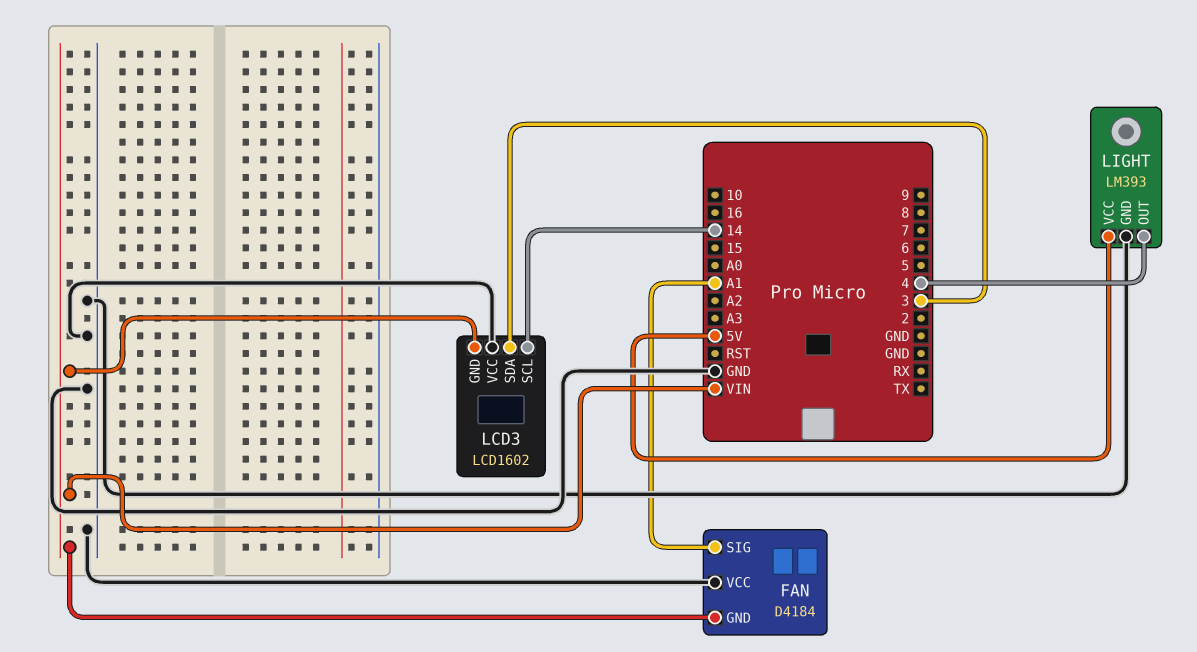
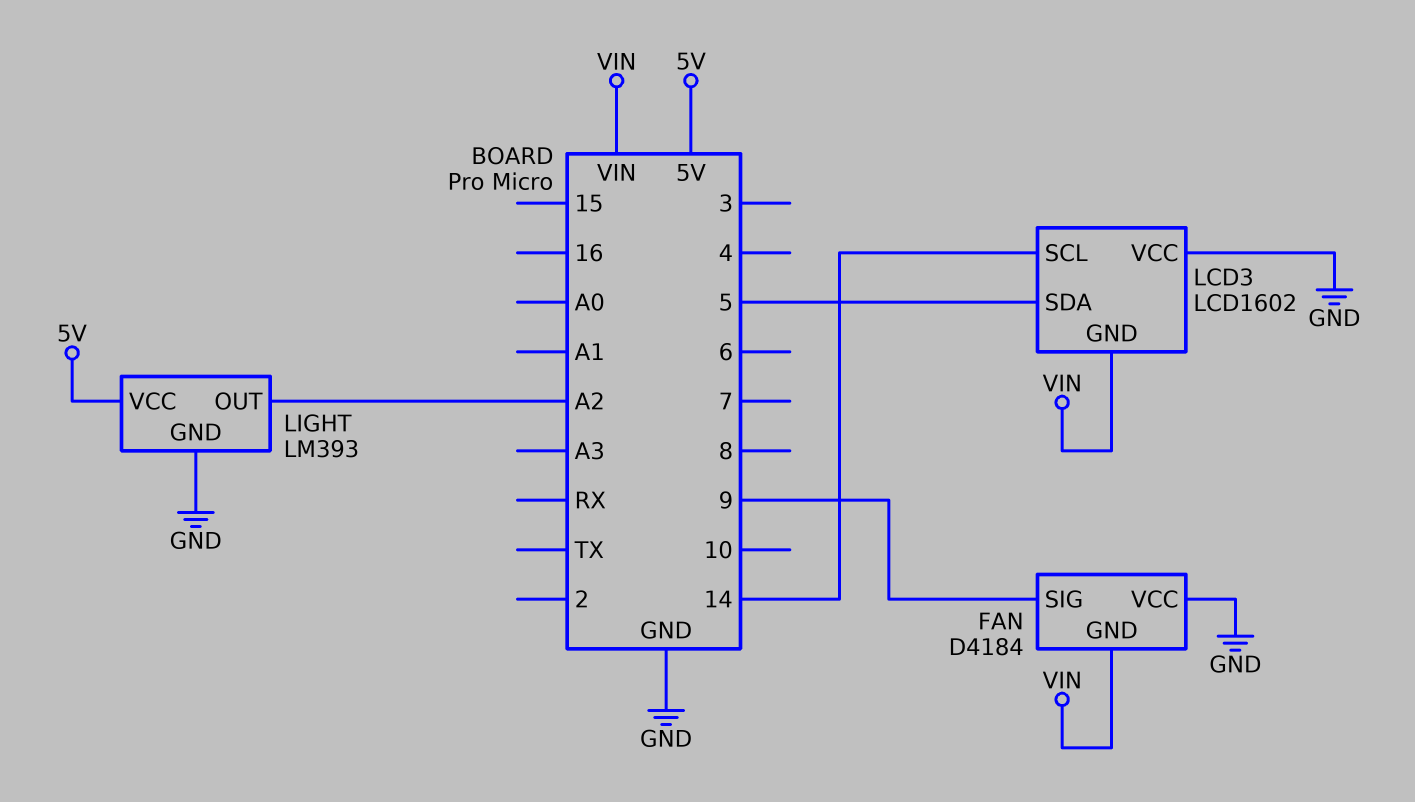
FAN pin SIG: A1 -> 9
LCD3 pin SDA: 3 -> 5
LIGHT pin OUT: 4 -> A2

